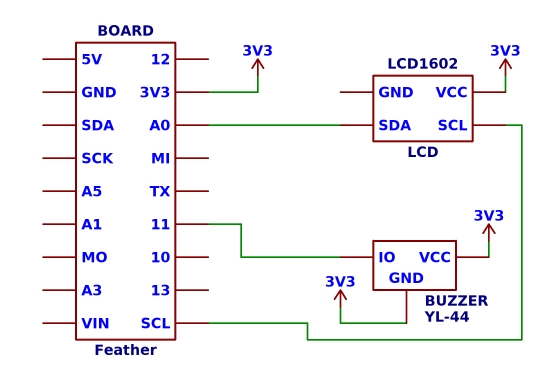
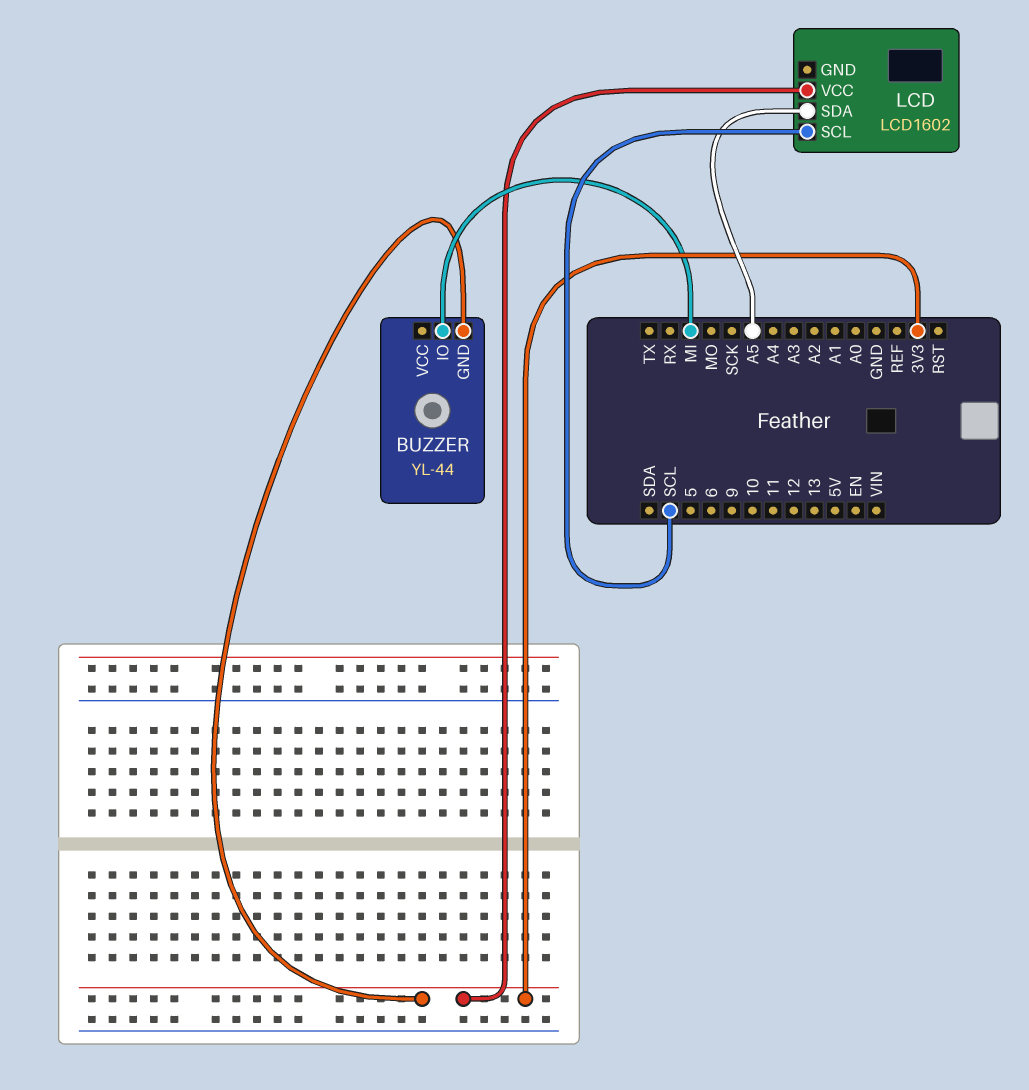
BUZZER pin IO: 11 -> MI
BUZZER pin VCC: 3V3 -> none
LCD pin SDA: A0 -> A5

